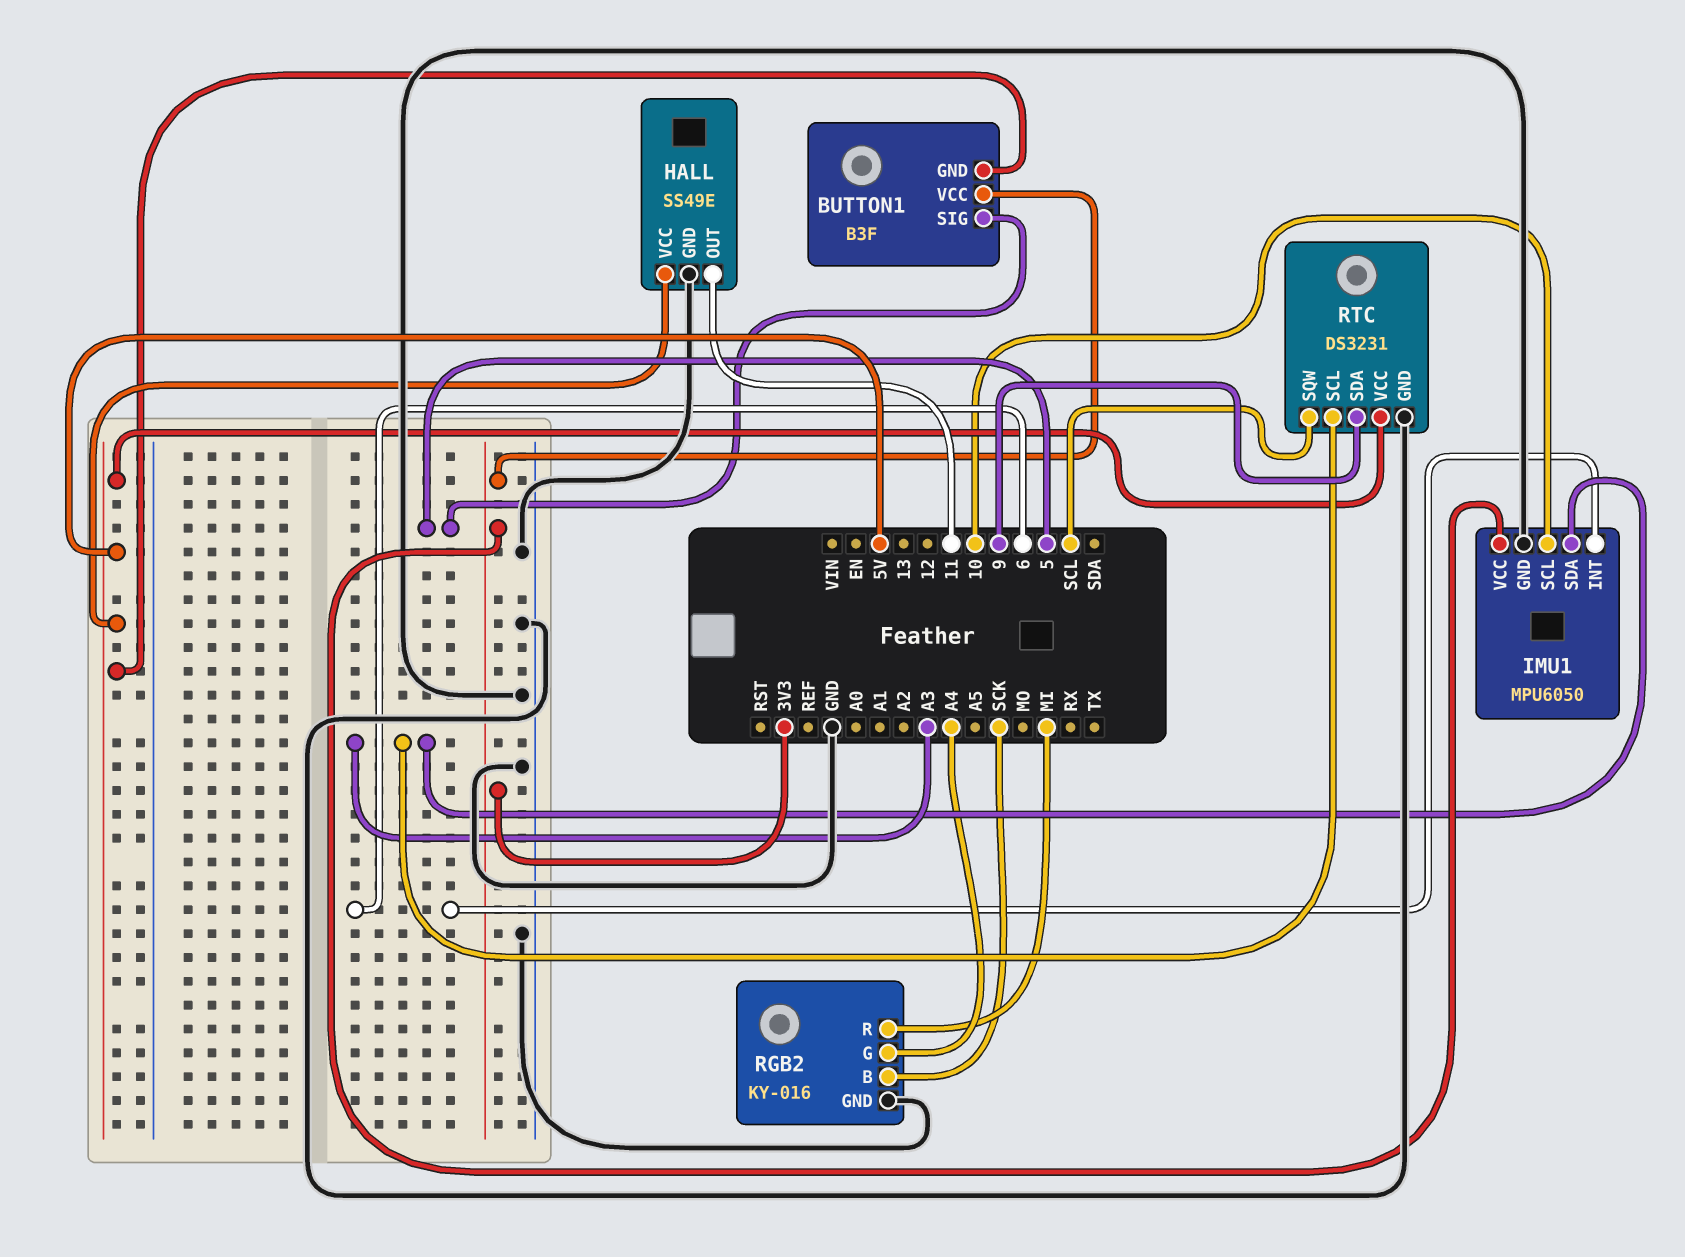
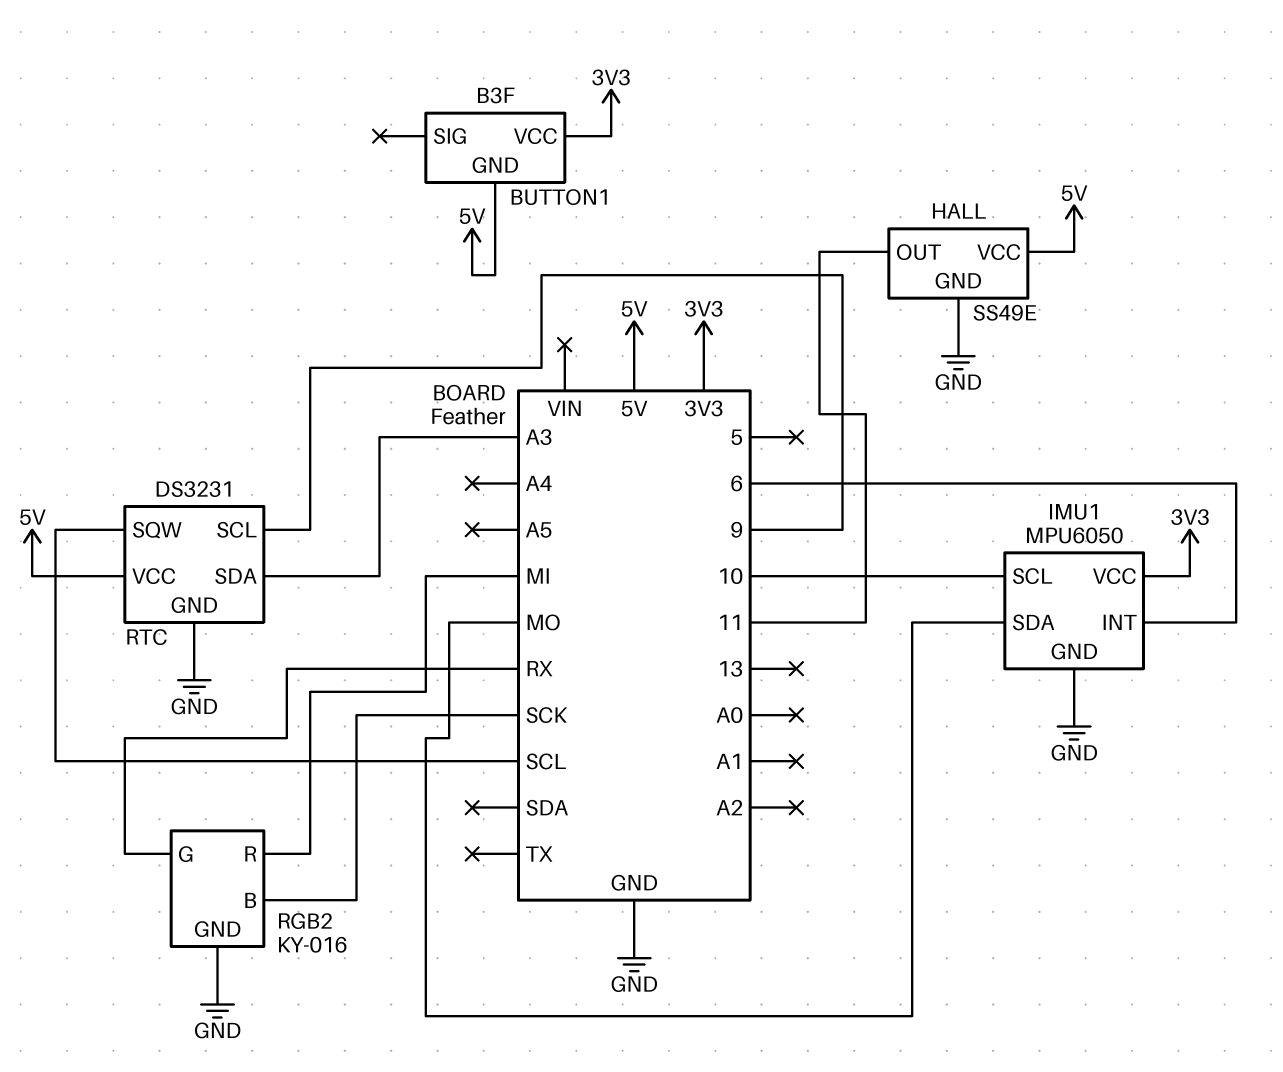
BUTTON1 pin SIG: 5 -> none
IMU1 pin SDA: A3 -> MO
RGB2 pin G: A4 -> RX
RTC pin SCL: A3 -> 9
RTC pin SDA: 9 -> A3

